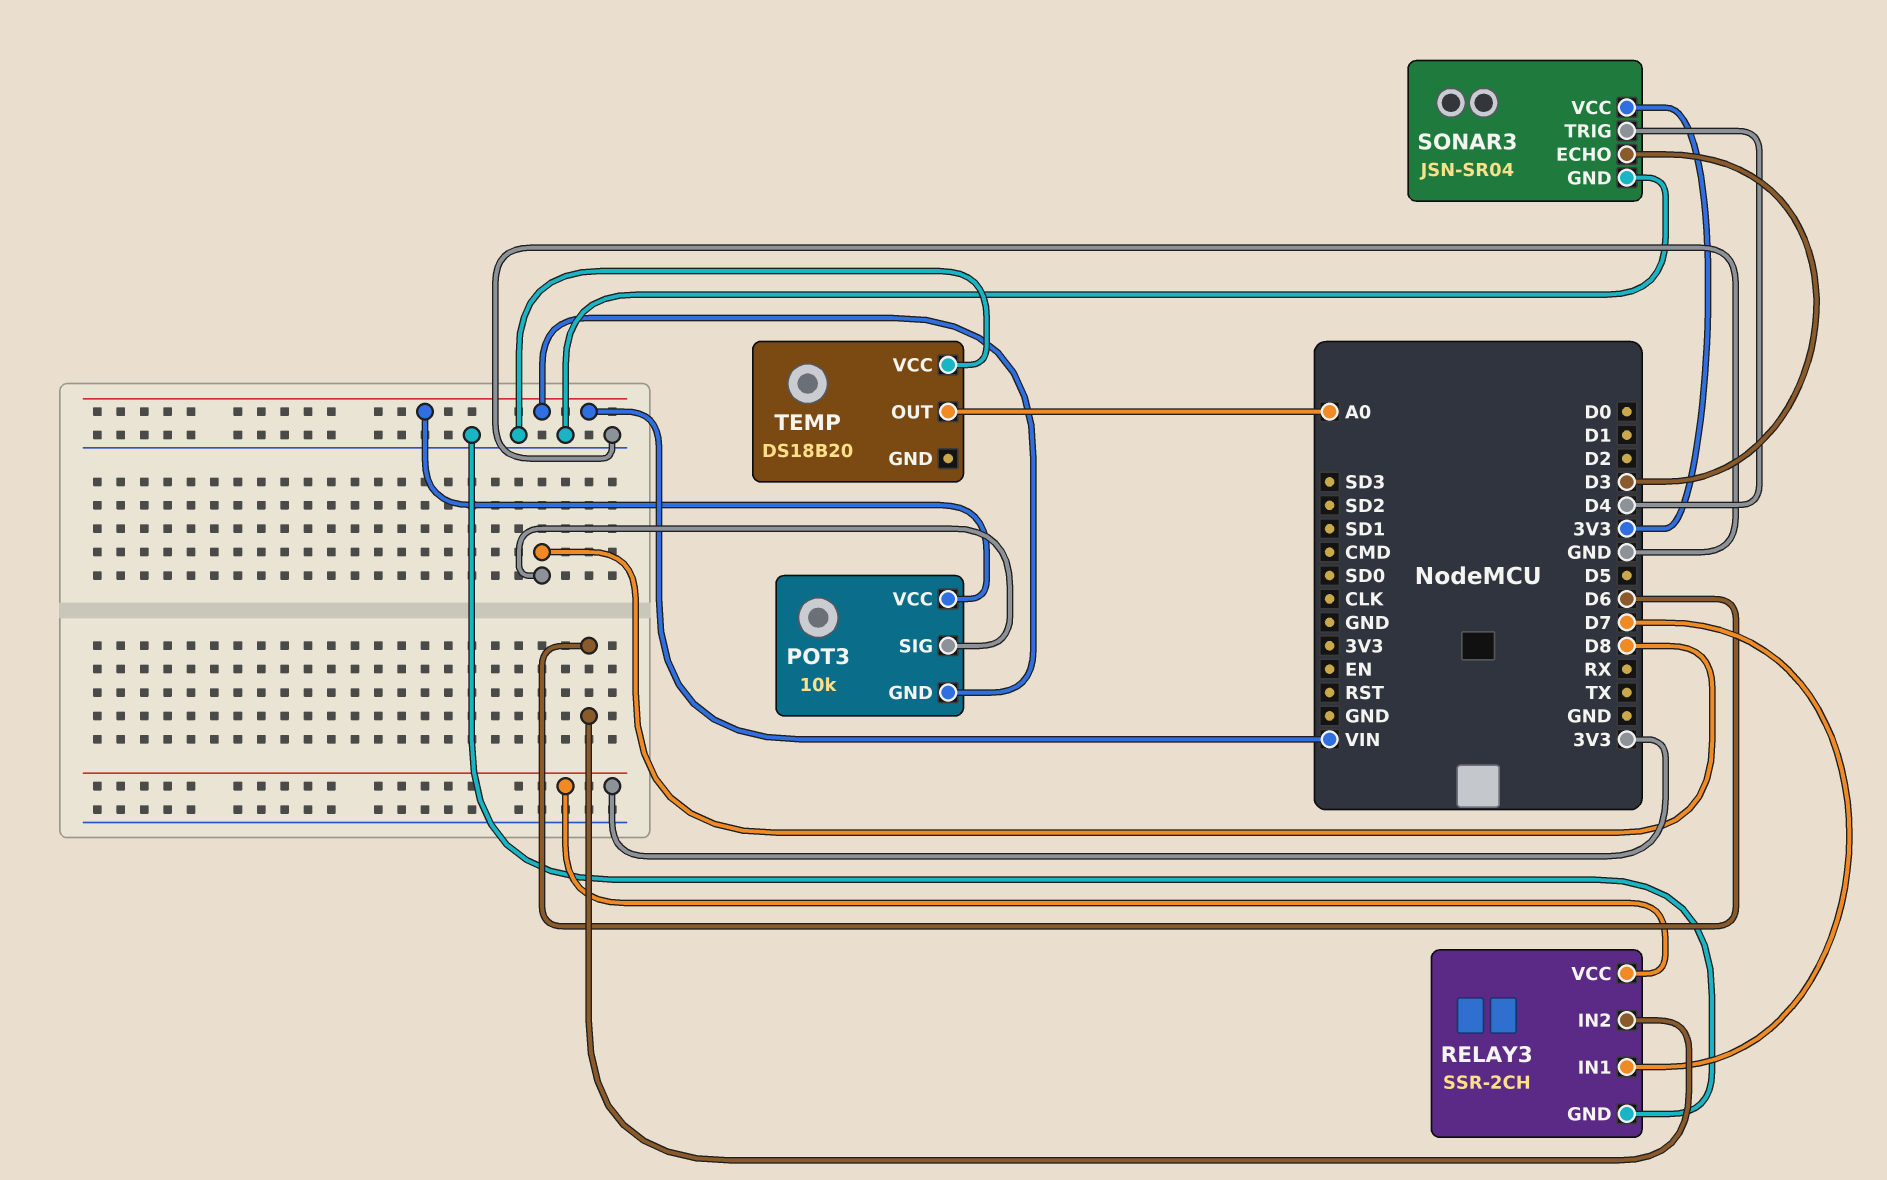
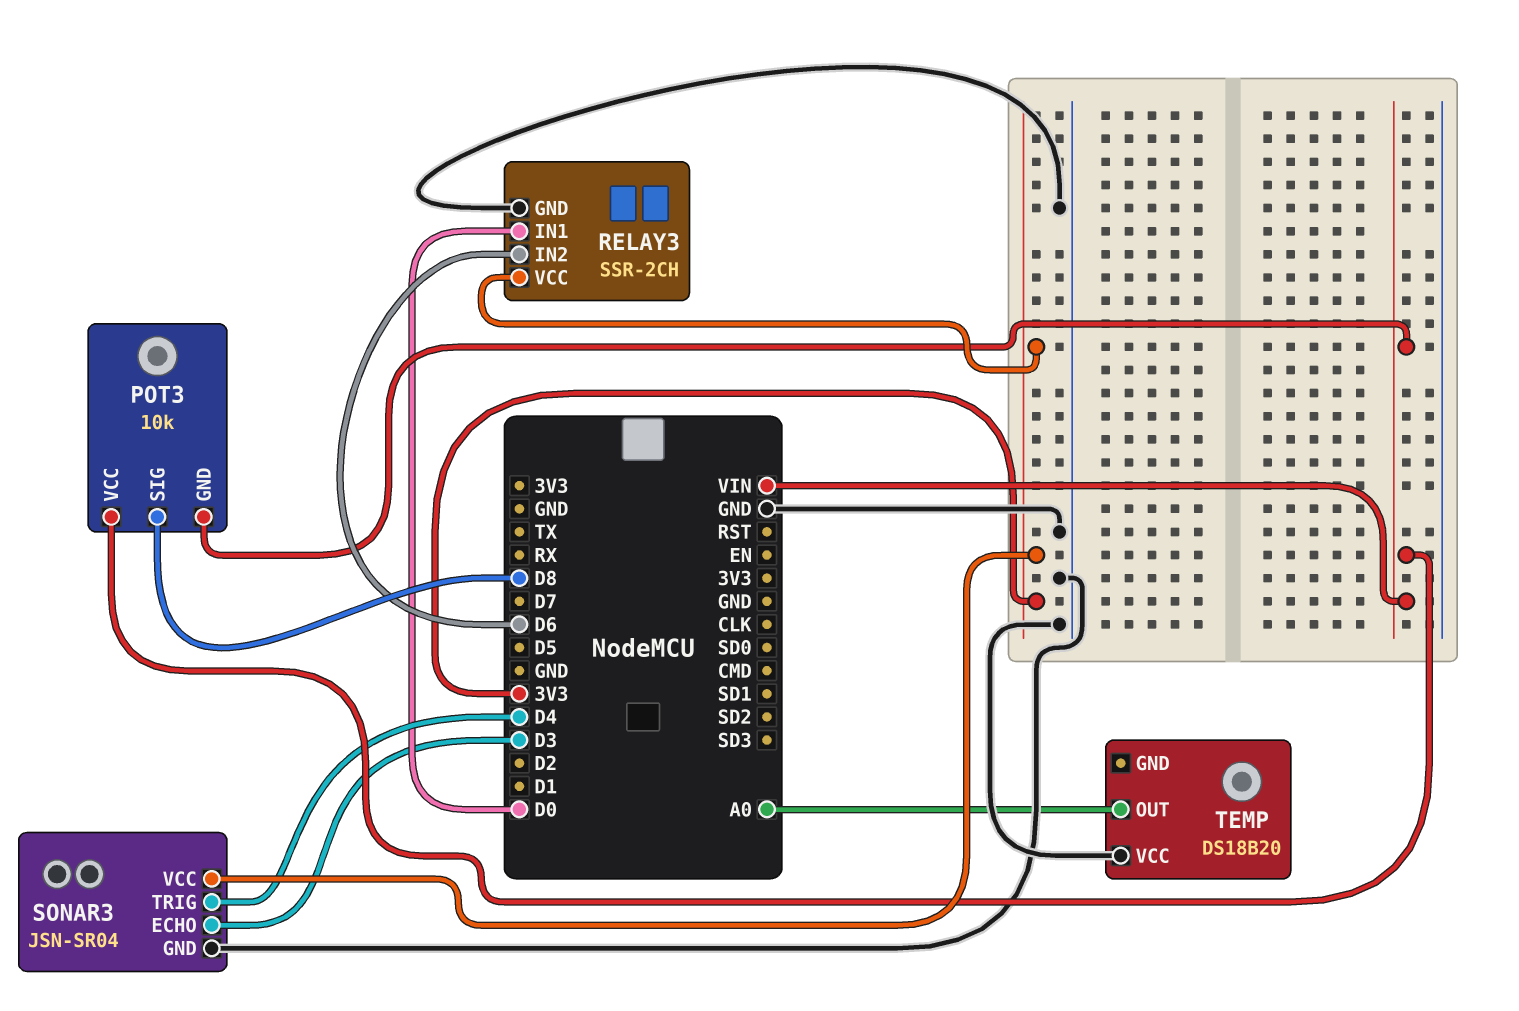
RELAY3 pin IN1: D7 -> D0

